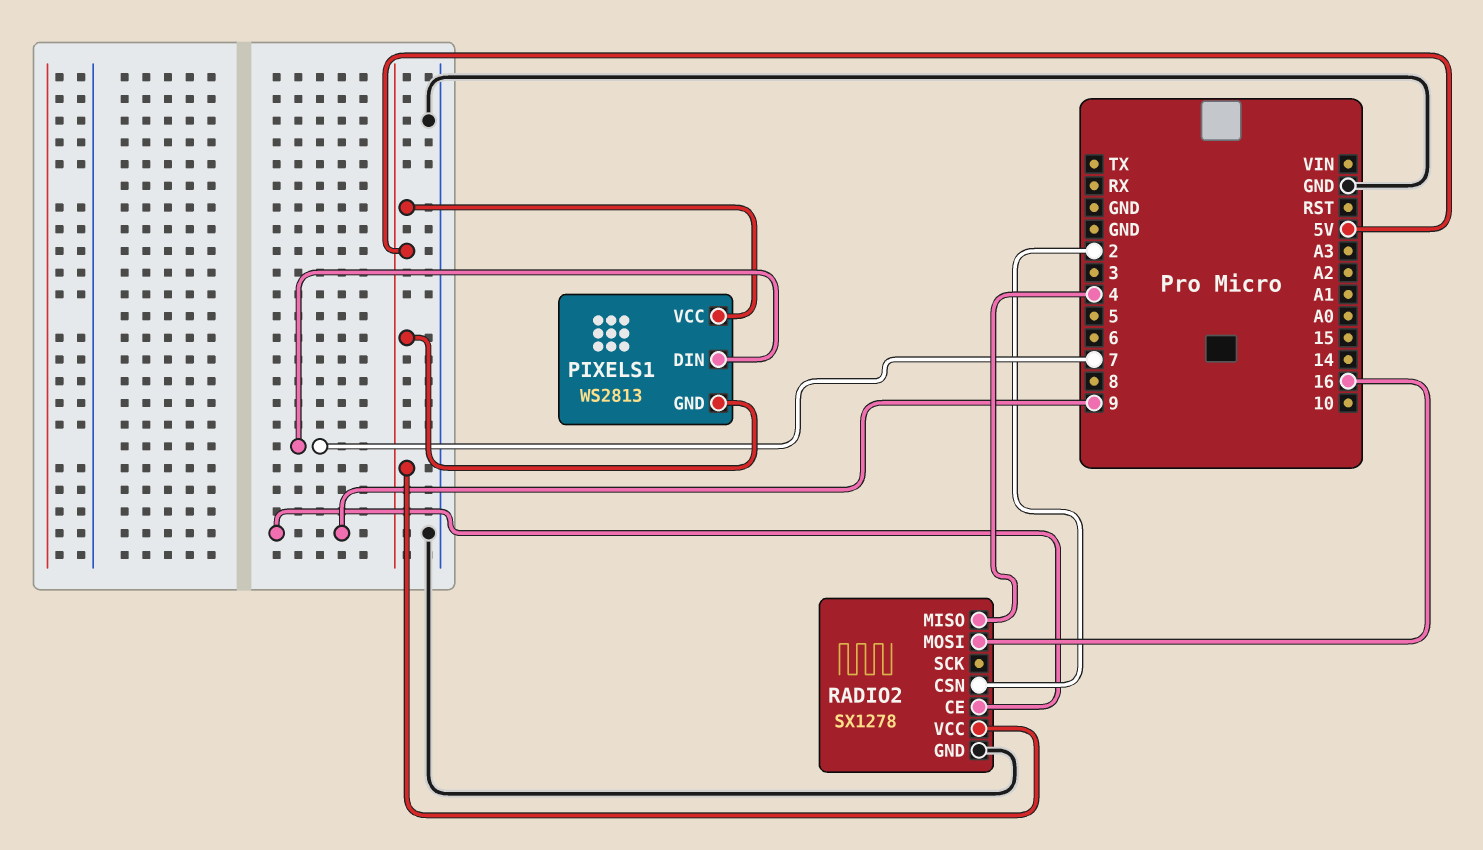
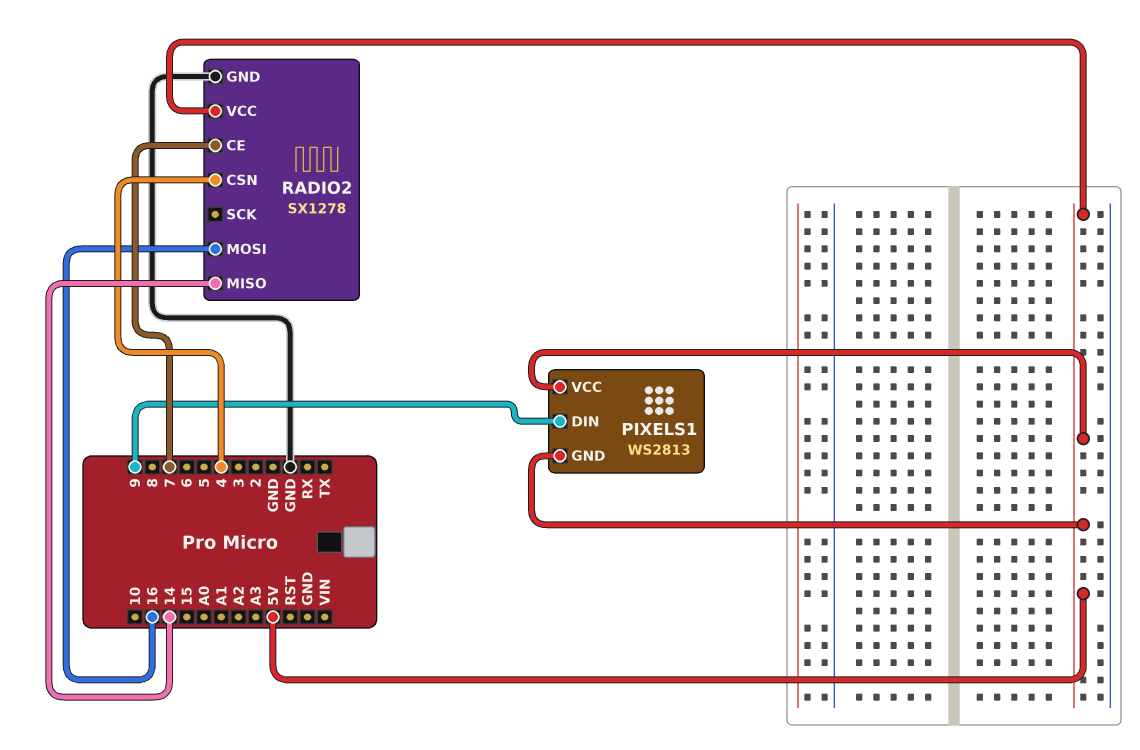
PIXELS1 pin DIN: 7 -> 9
RADIO2 pin CE: 9 -> 7
RADIO2 pin CSN: 2 -> 4
RADIO2 pin MISO: 4 -> 14

